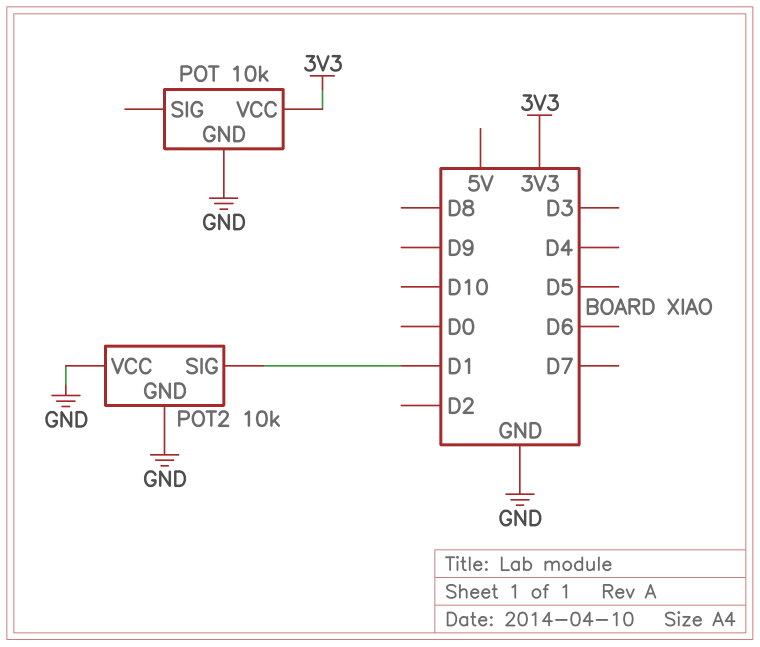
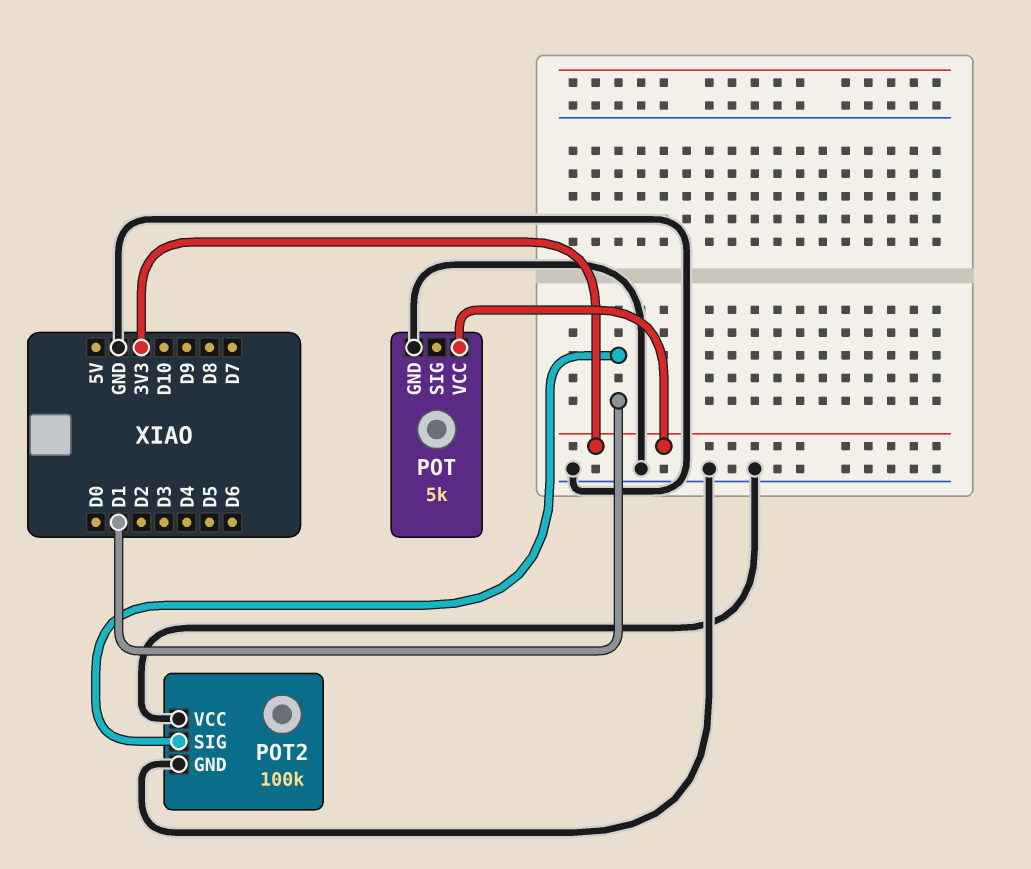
POT: 10k -> 5k
POT2: 10k -> 100k

